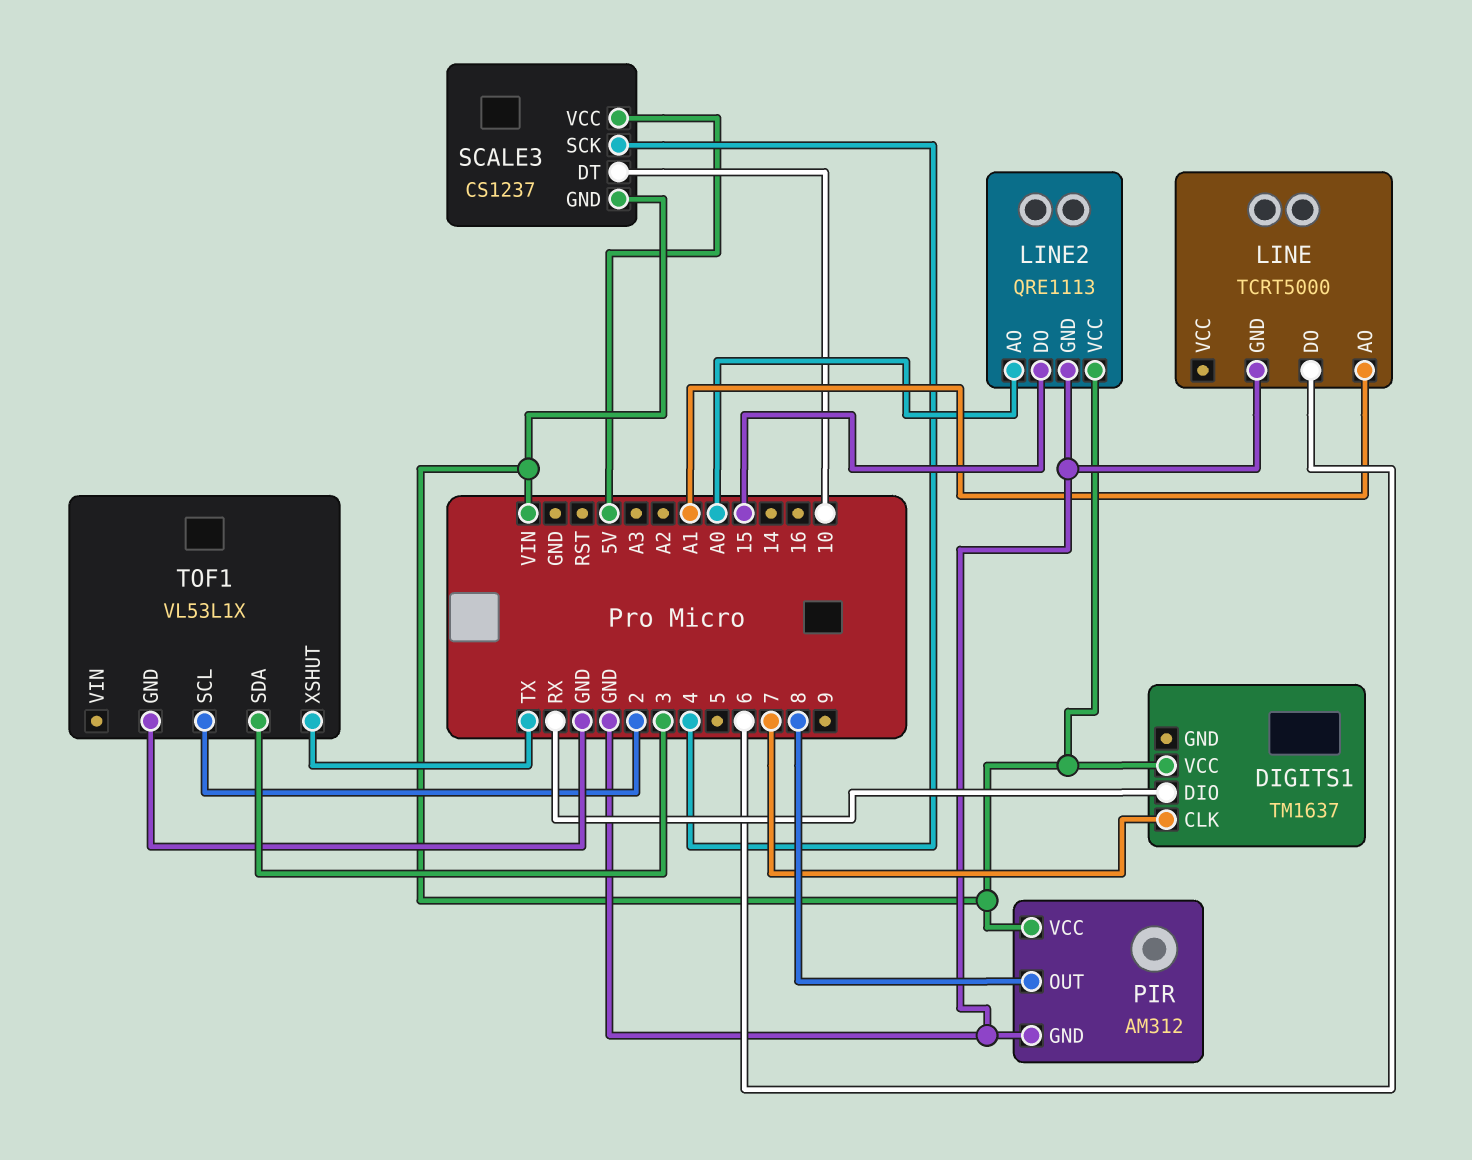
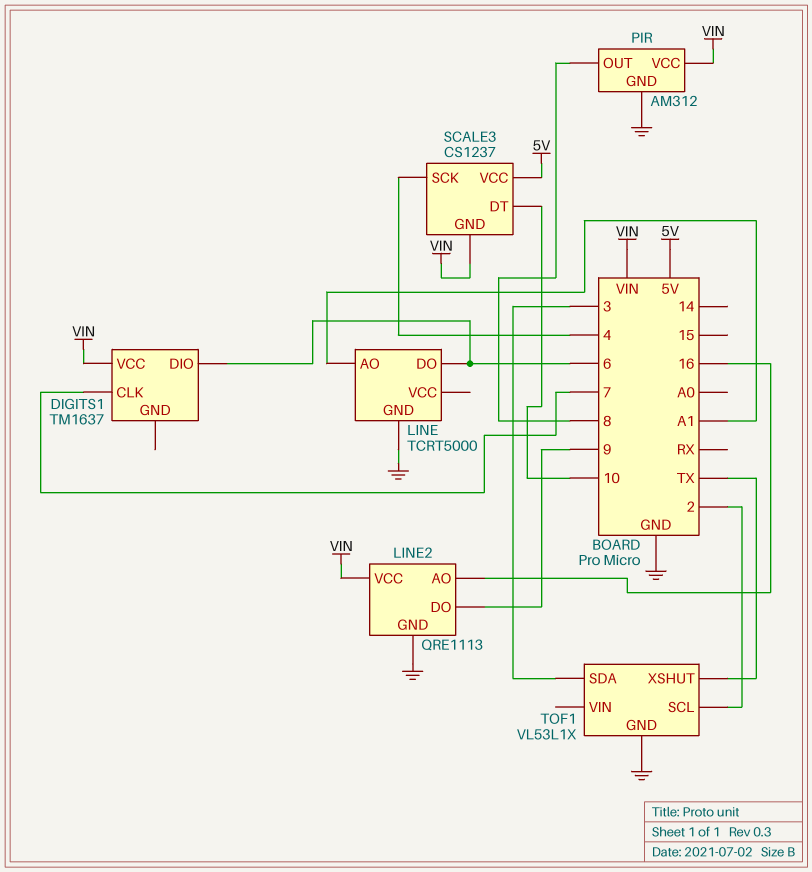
DIGITS1 pin DIO: RX -> 6
LINE2 pin AO: A0 -> 16
LINE2 pin DO: 15 -> 9

